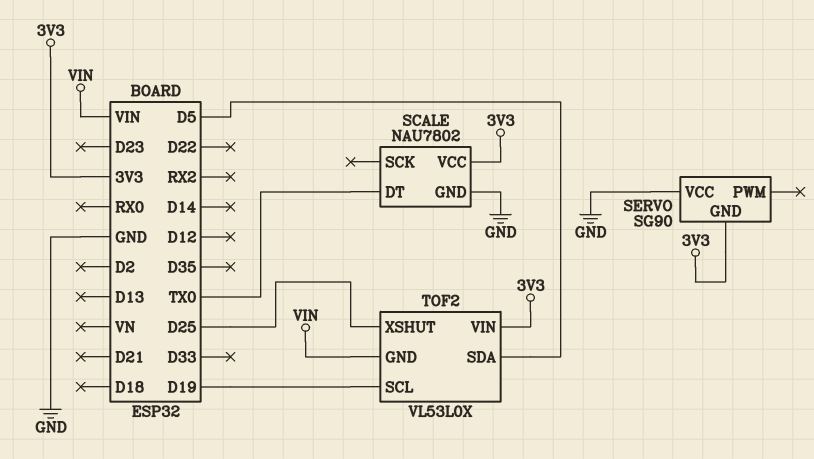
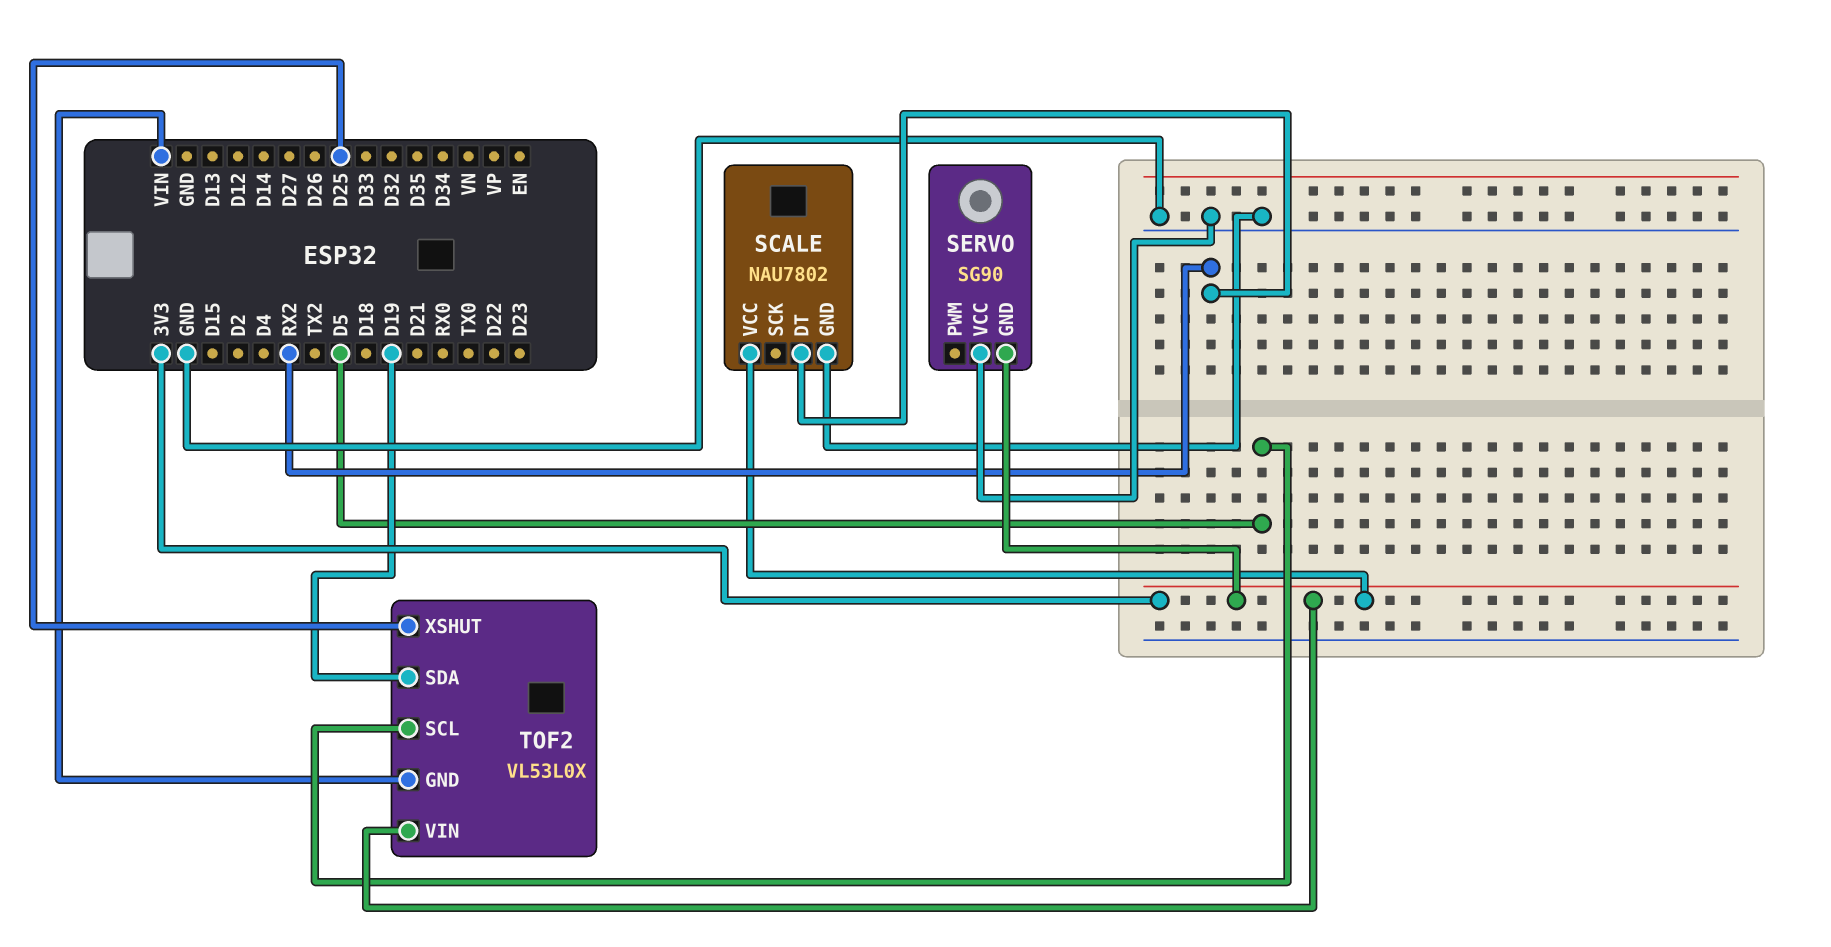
SCALE pin DT: TX0 -> RX2
TOF2 pin SCL: D19 -> D5
TOF2 pin SDA: D5 -> D19

